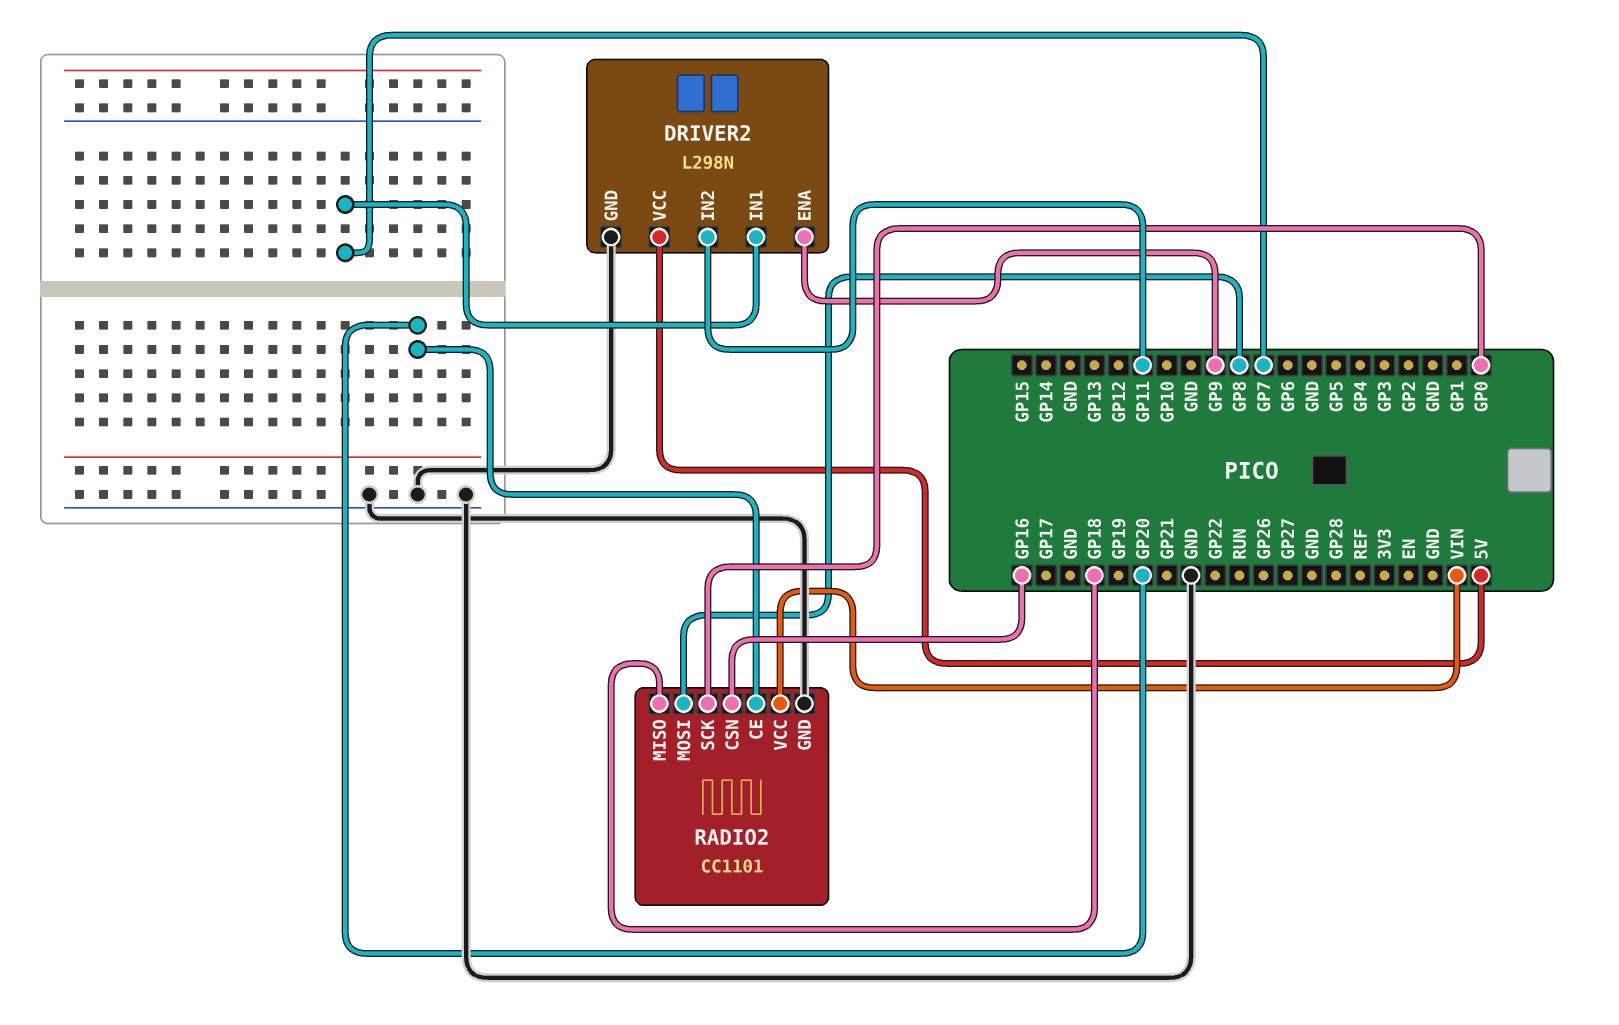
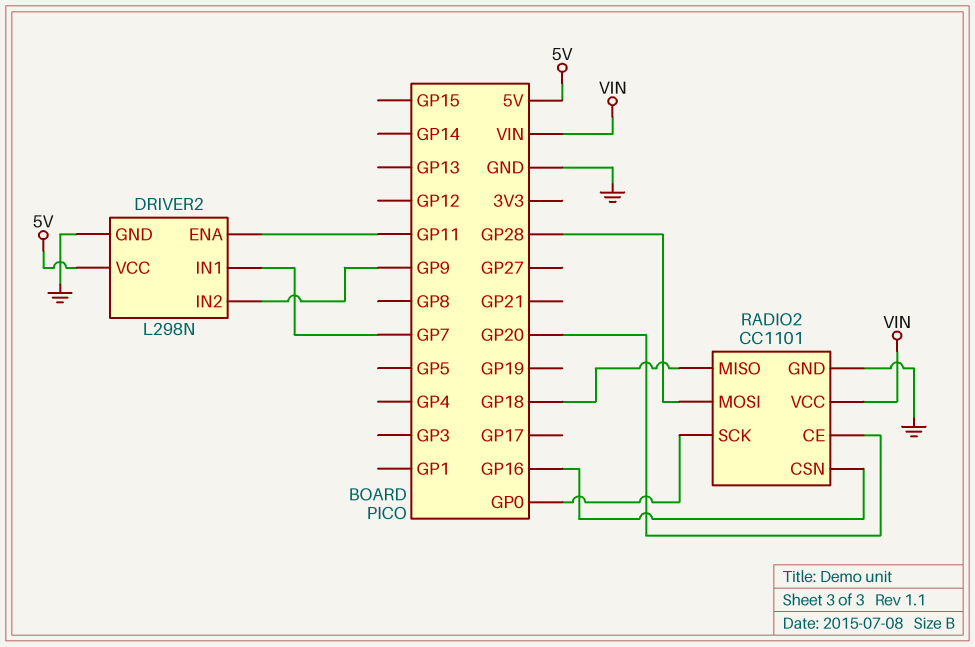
DRIVER2 pin ENA: GP9 -> GP11
DRIVER2 pin IN2: GP11 -> GP9
RADIO2 pin MOSI: GP8 -> GP28

